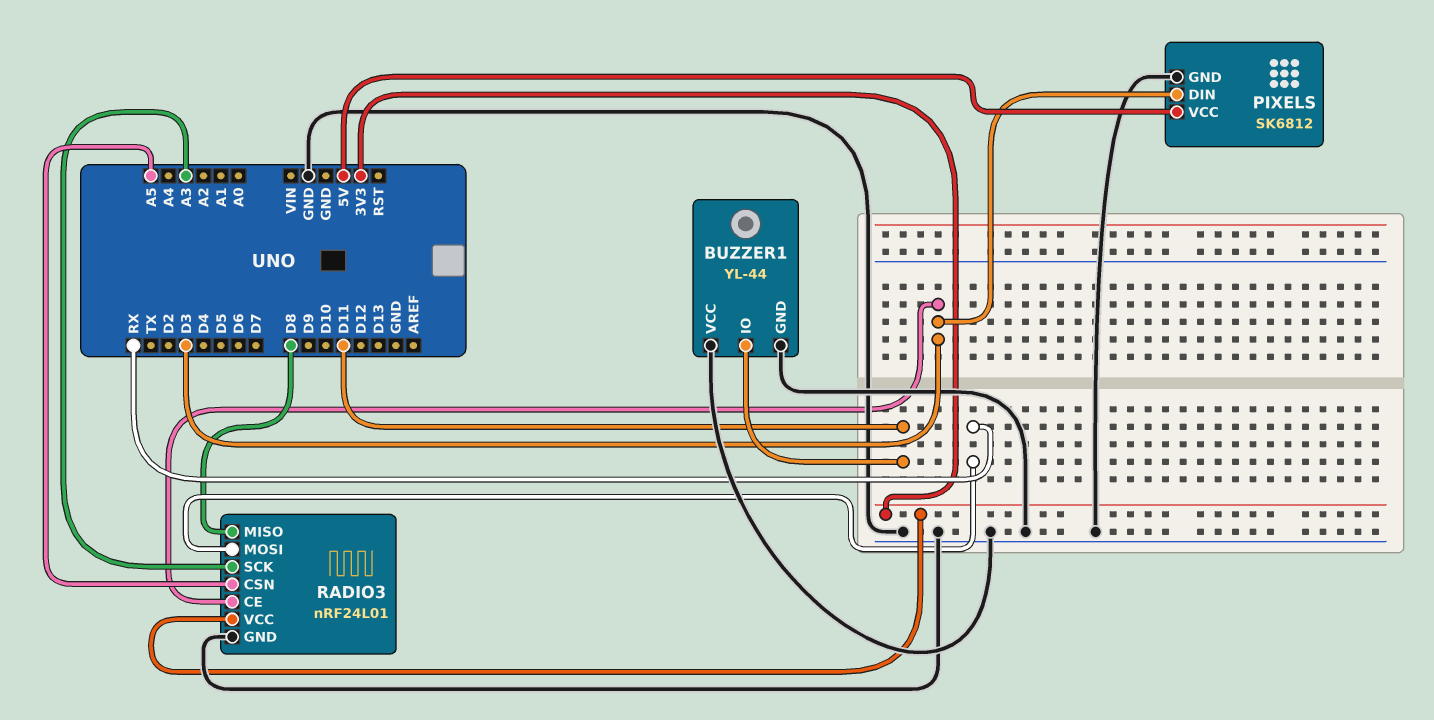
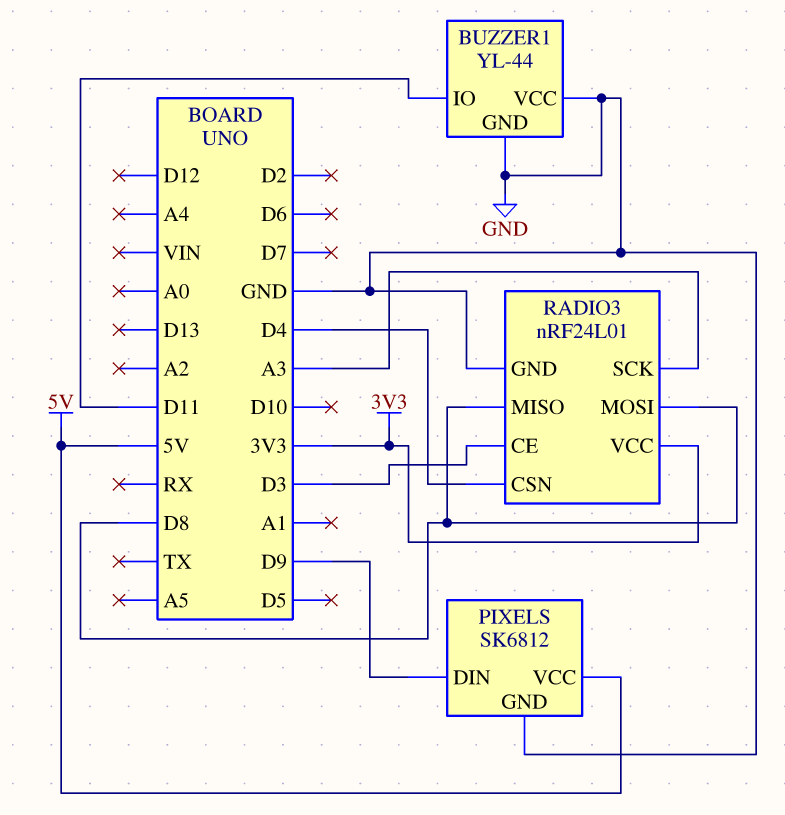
PIXELS pin DIN: D3 -> D9
RADIO3 pin CSN: A5 -> D4
RADIO3 pin MOSI: RX -> D8

